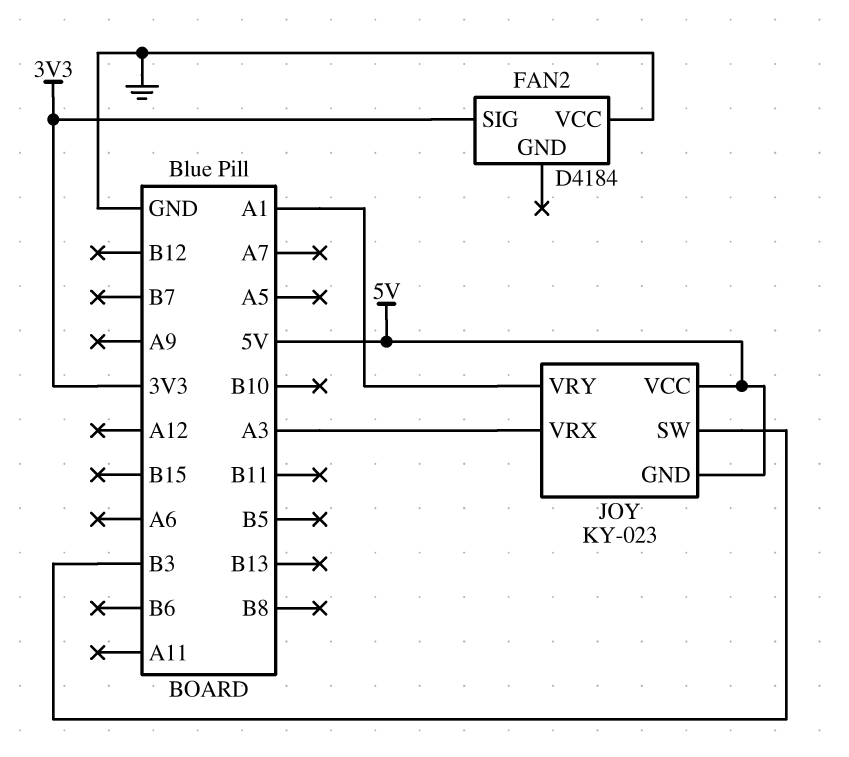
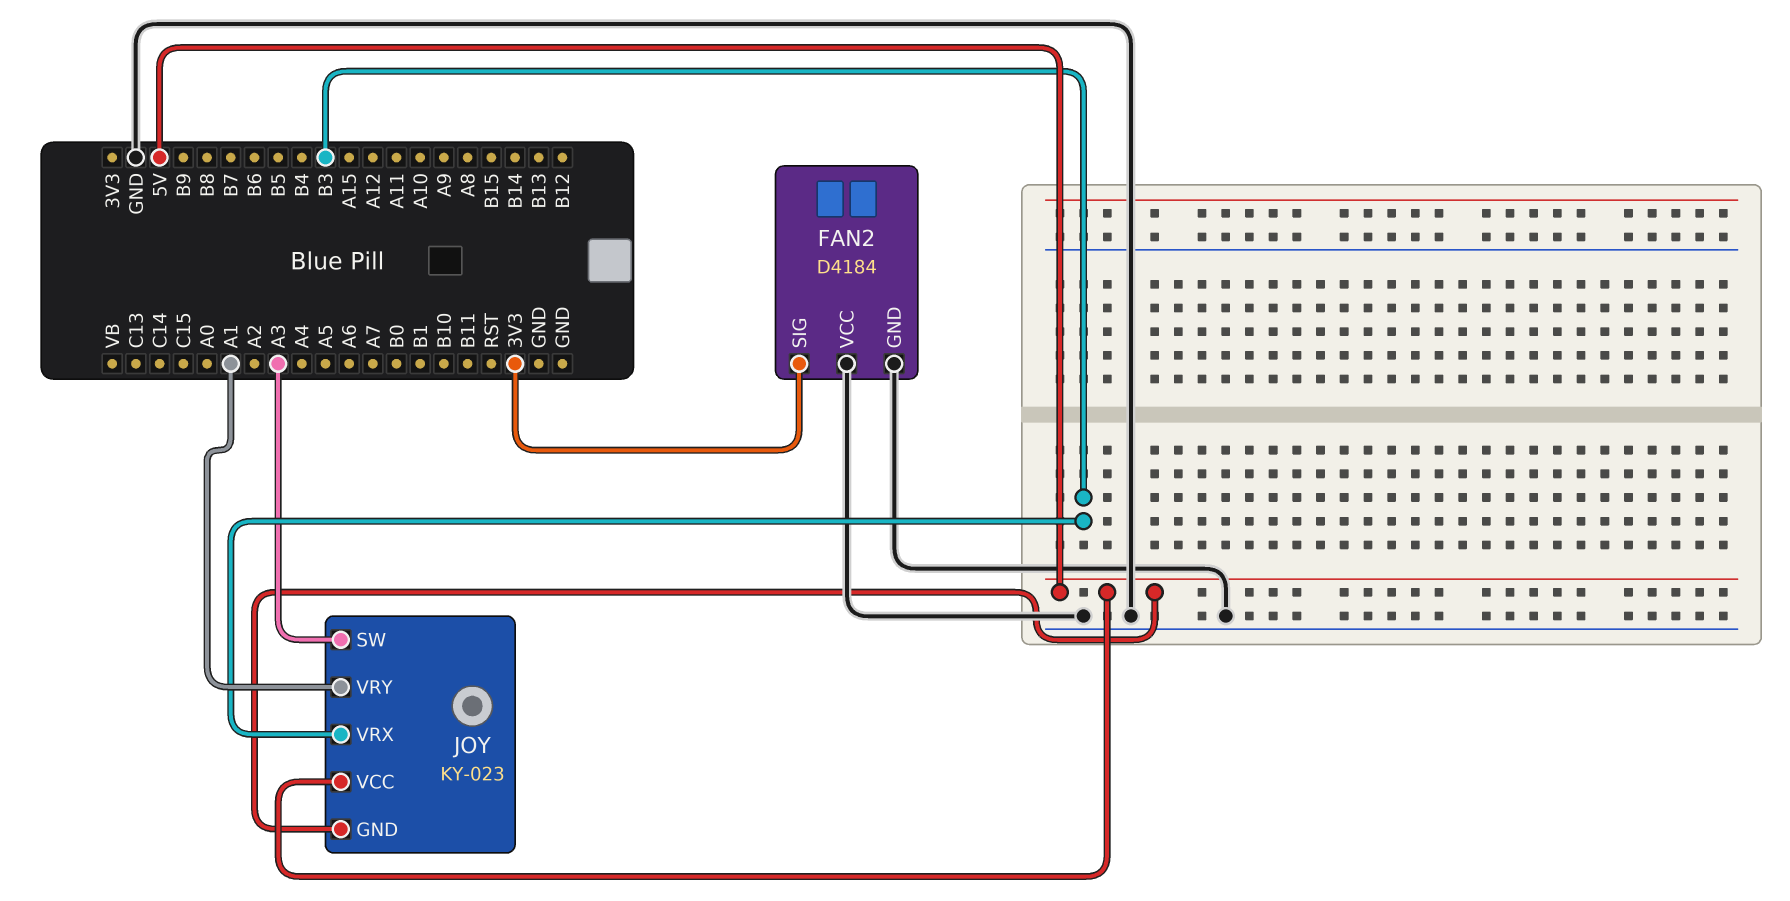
FAN2 pin GND: none -> GND
JOY pin SW: B3 -> A3
JOY pin VRX: A3 -> B3

